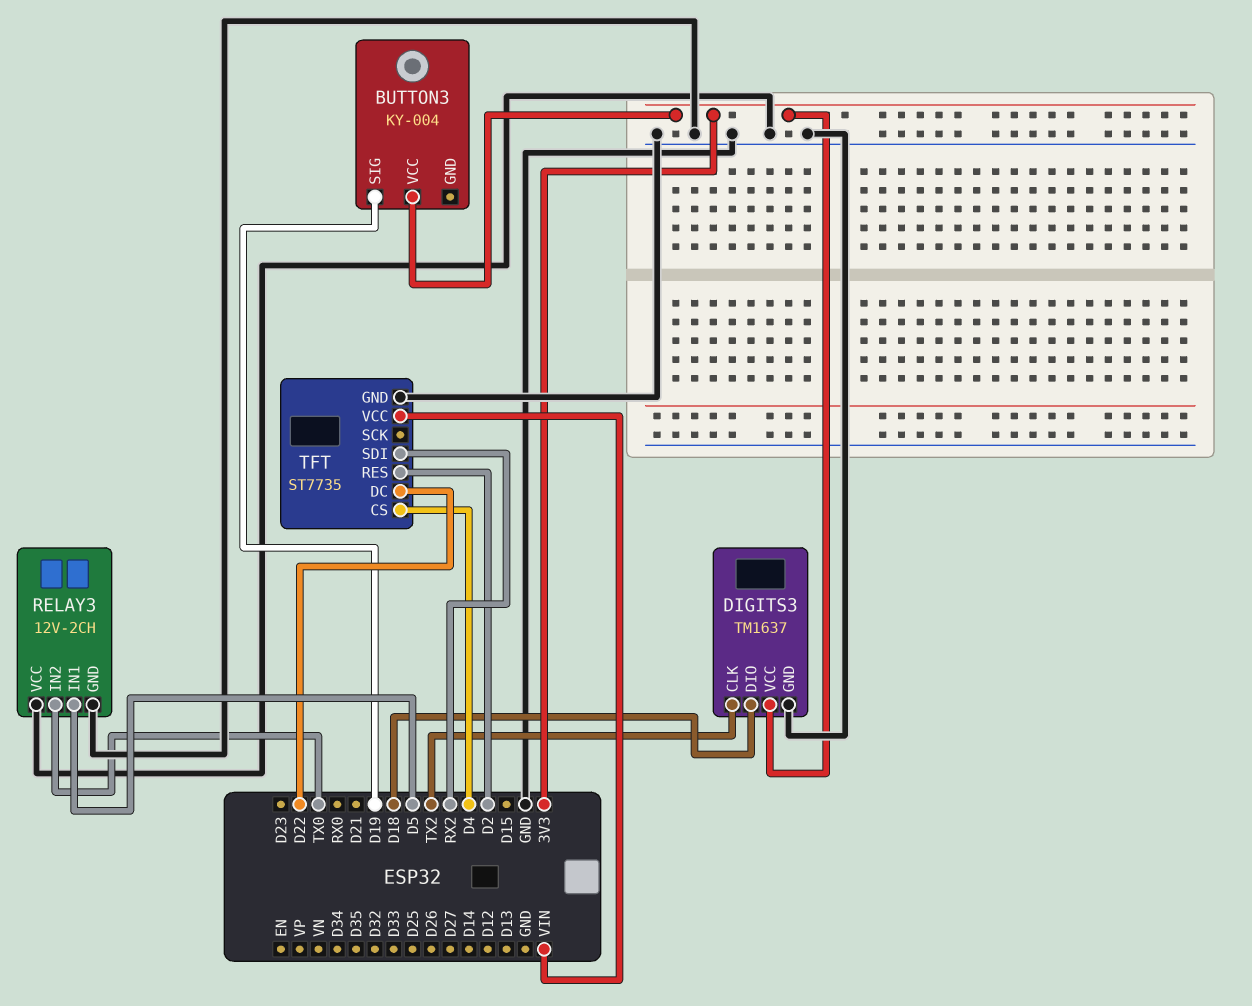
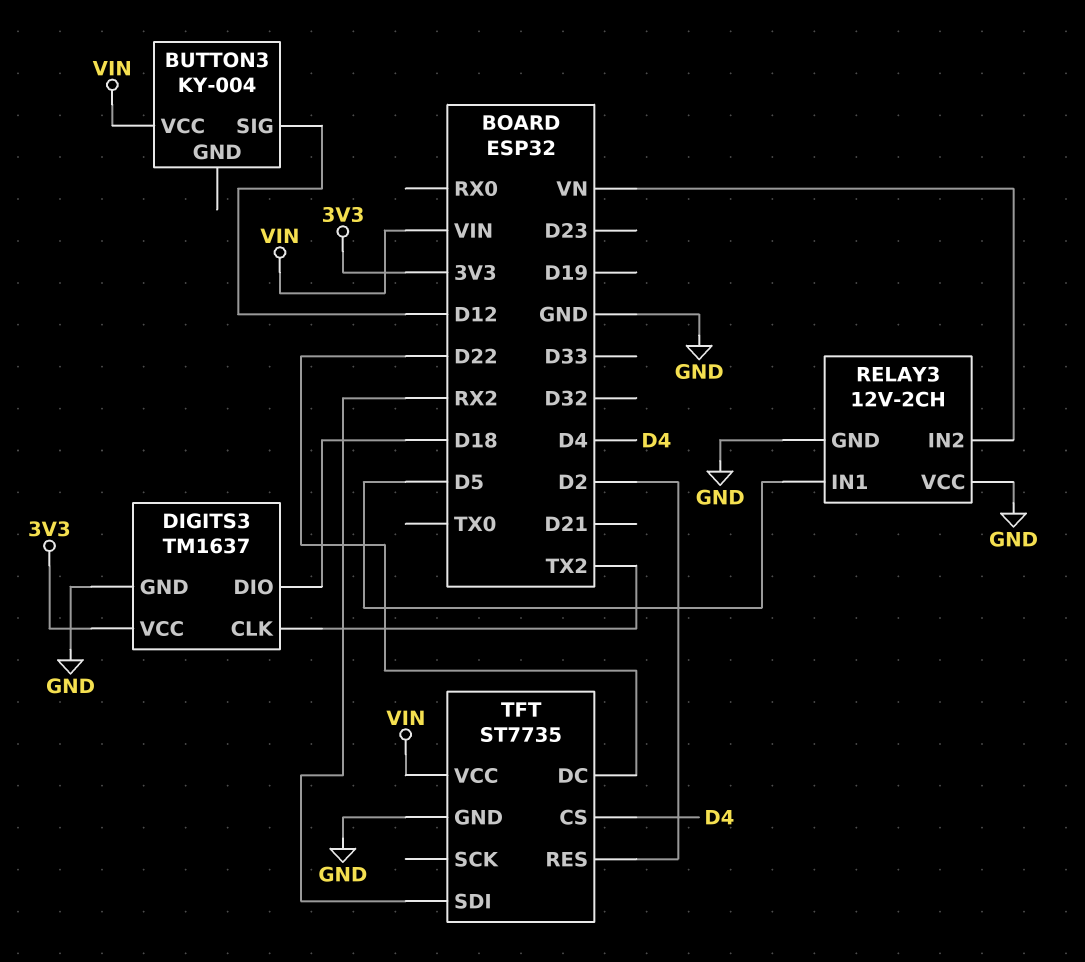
BUTTON3 pin SIG: D19 -> D12
BUTTON3 pin VCC: 3V3 -> VIN
RELAY3 pin IN2: TX0 -> VN

